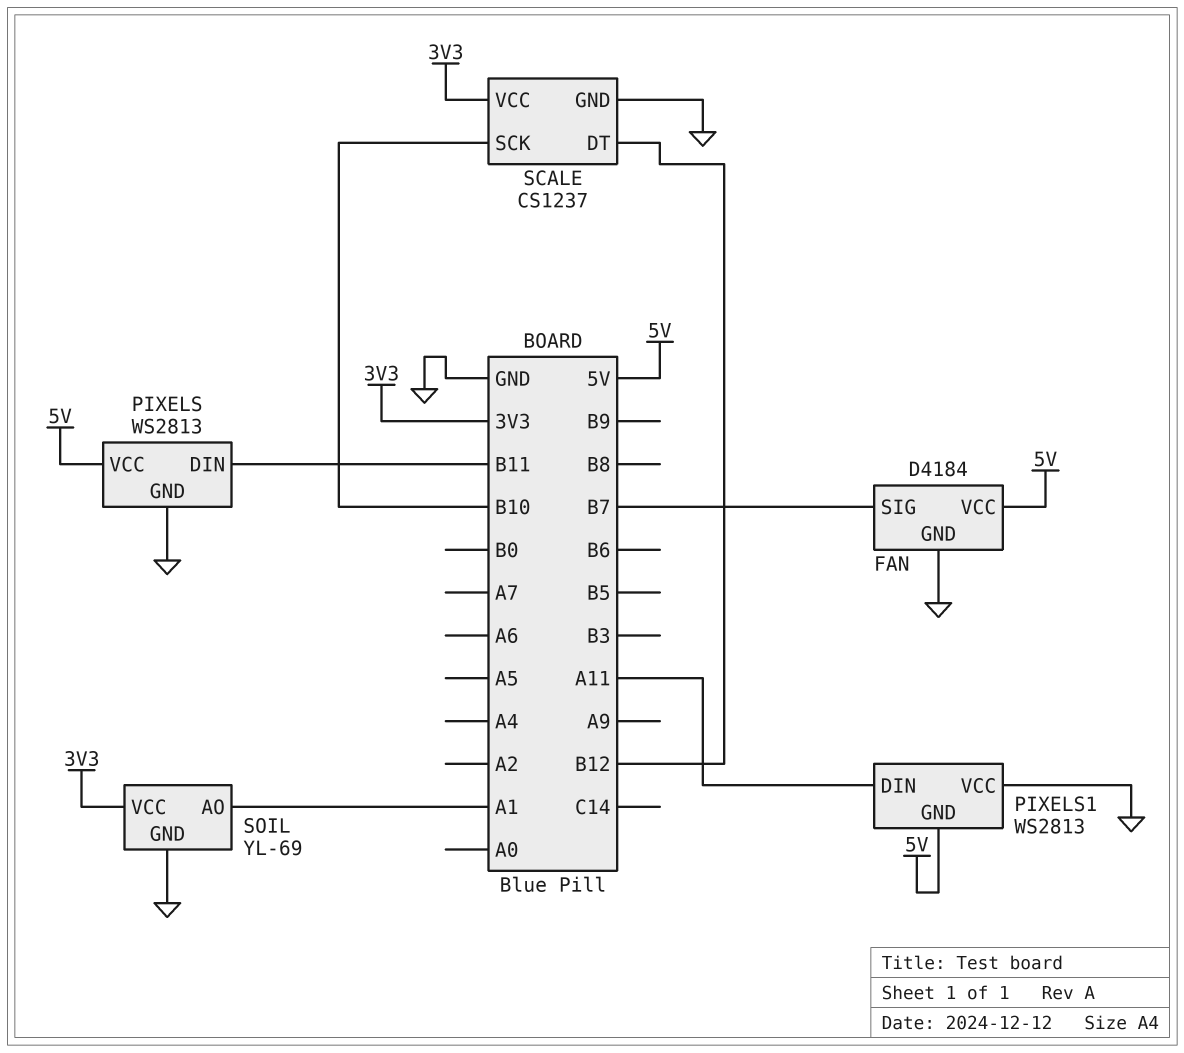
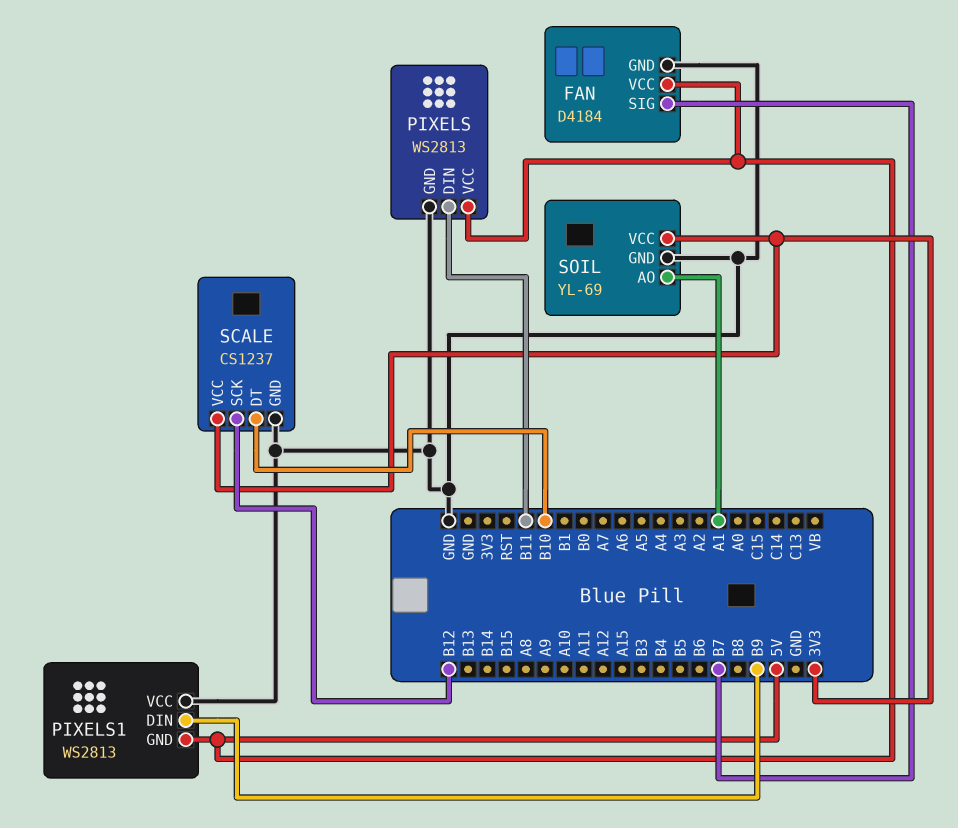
PIXELS1 pin DIN: A11 -> B9
SCALE pin DT: B12 -> B10
SCALE pin SCK: B10 -> B12

